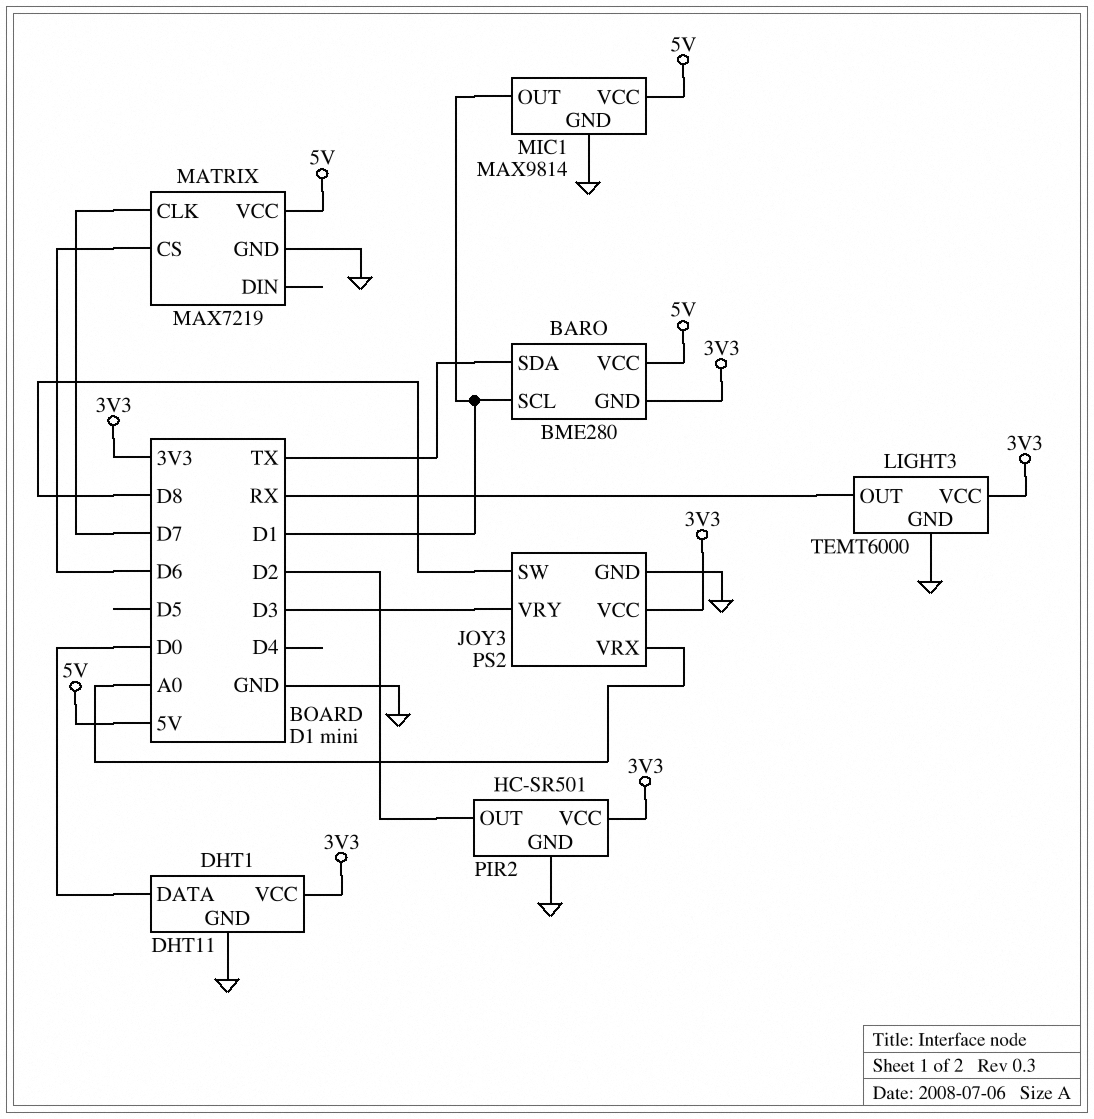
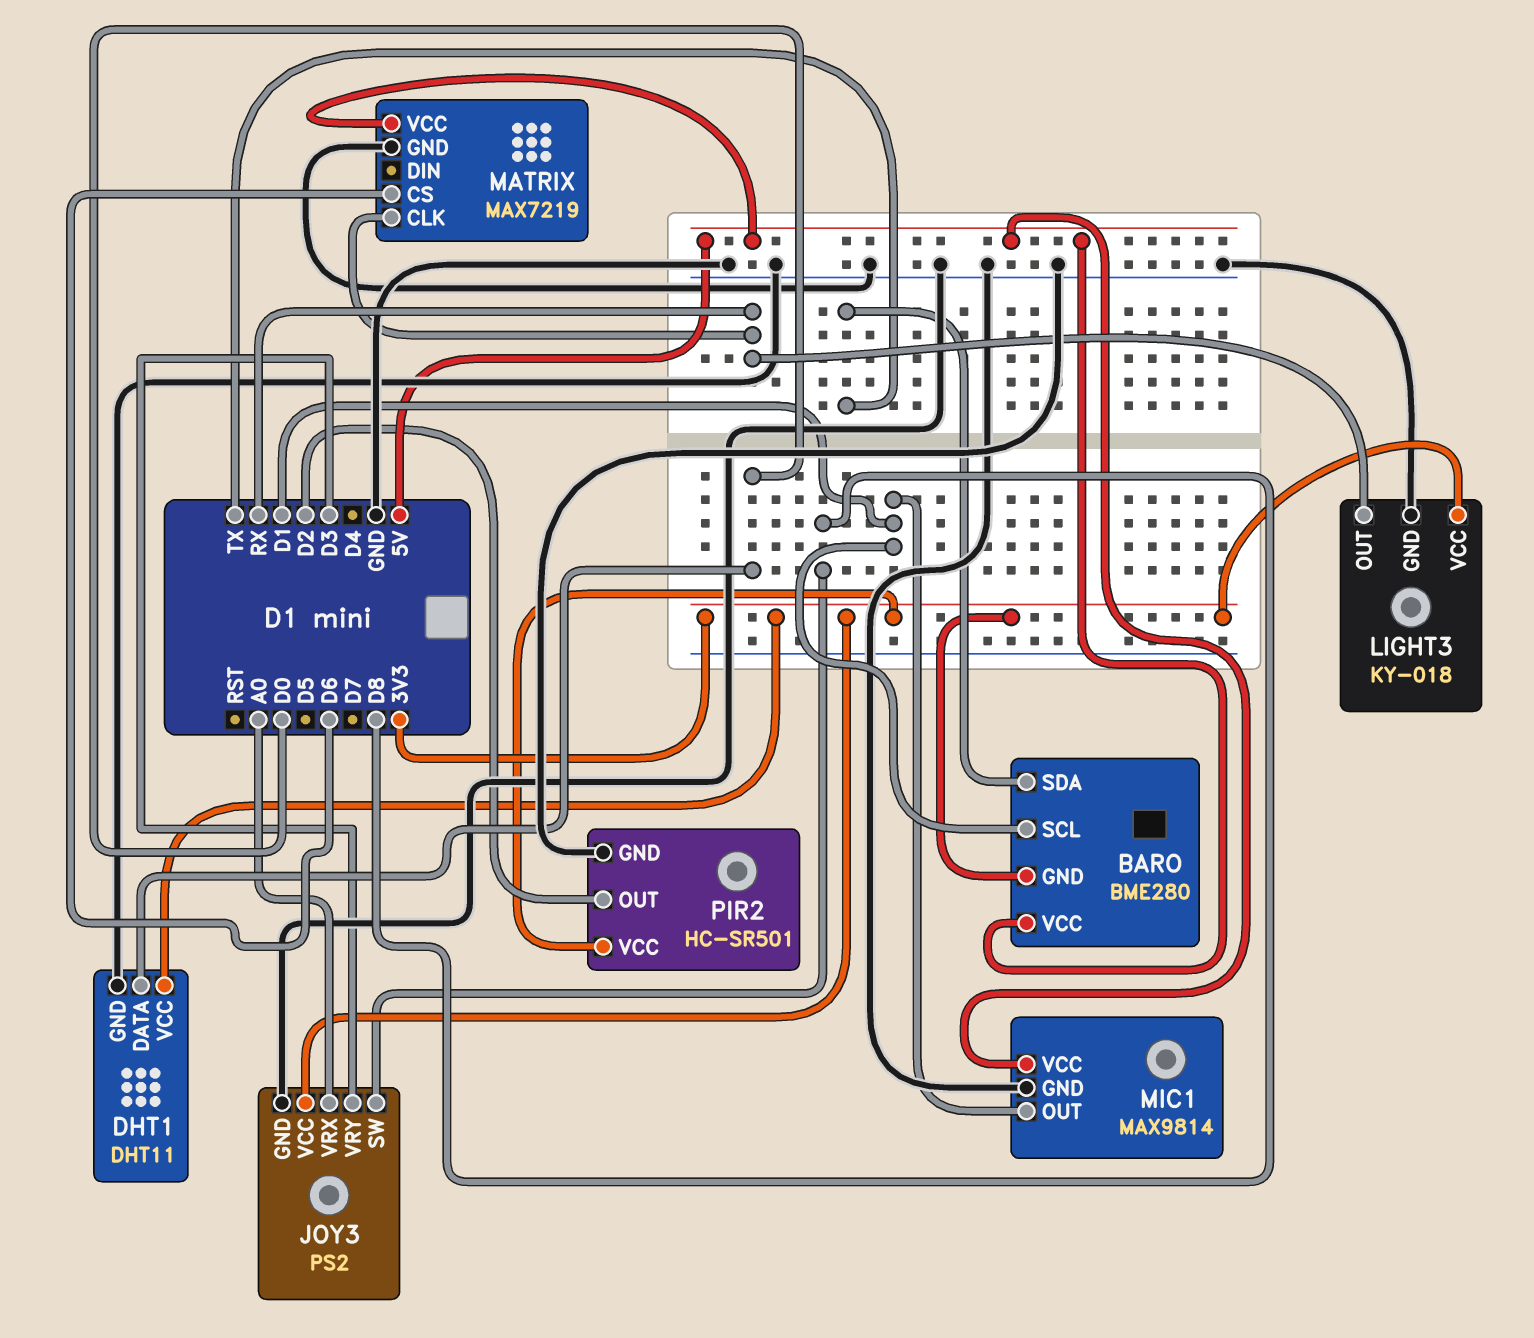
LIGHT3: TEMT6000 -> KY-018
MATRIX pin CLK: D7 -> RX

